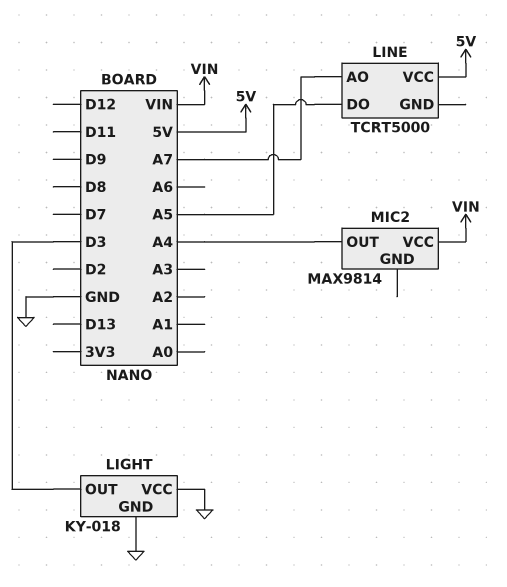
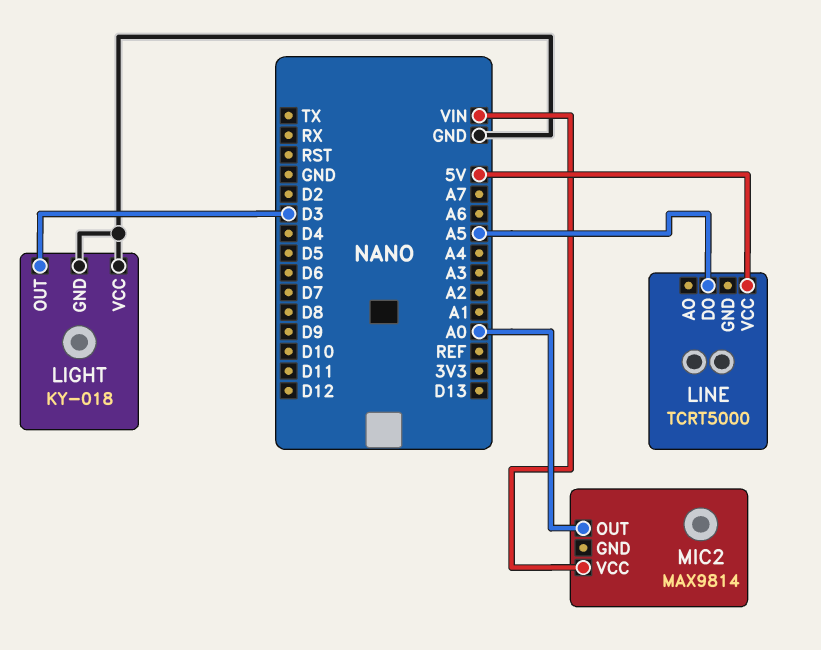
LINE pin AO: A7 -> none
MIC2 pin OUT: A4 -> A0

